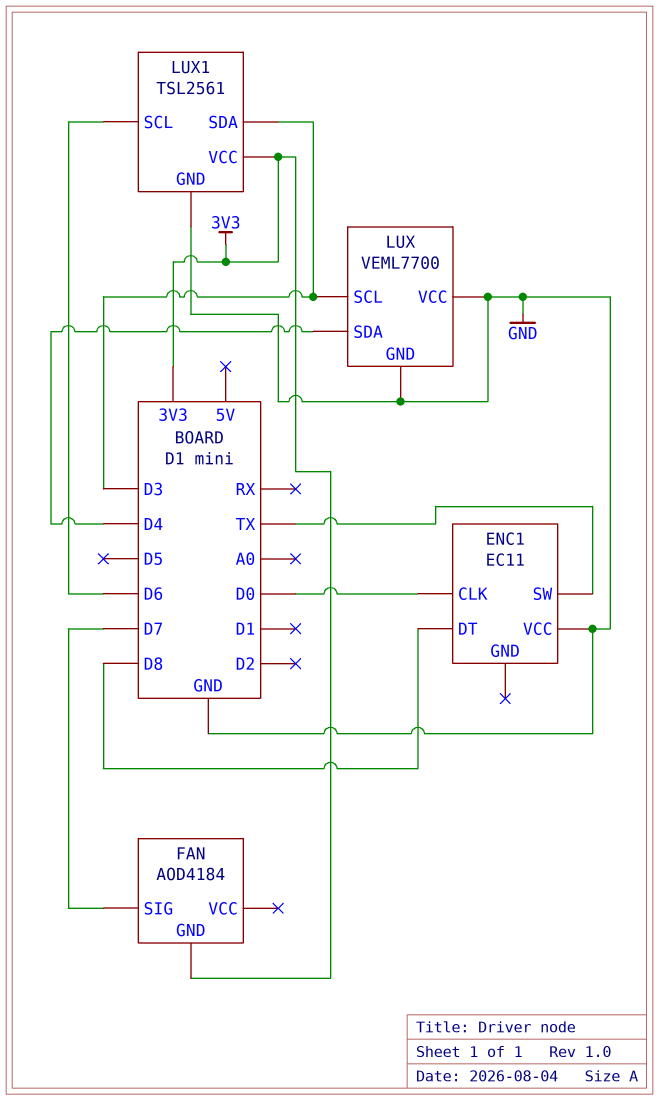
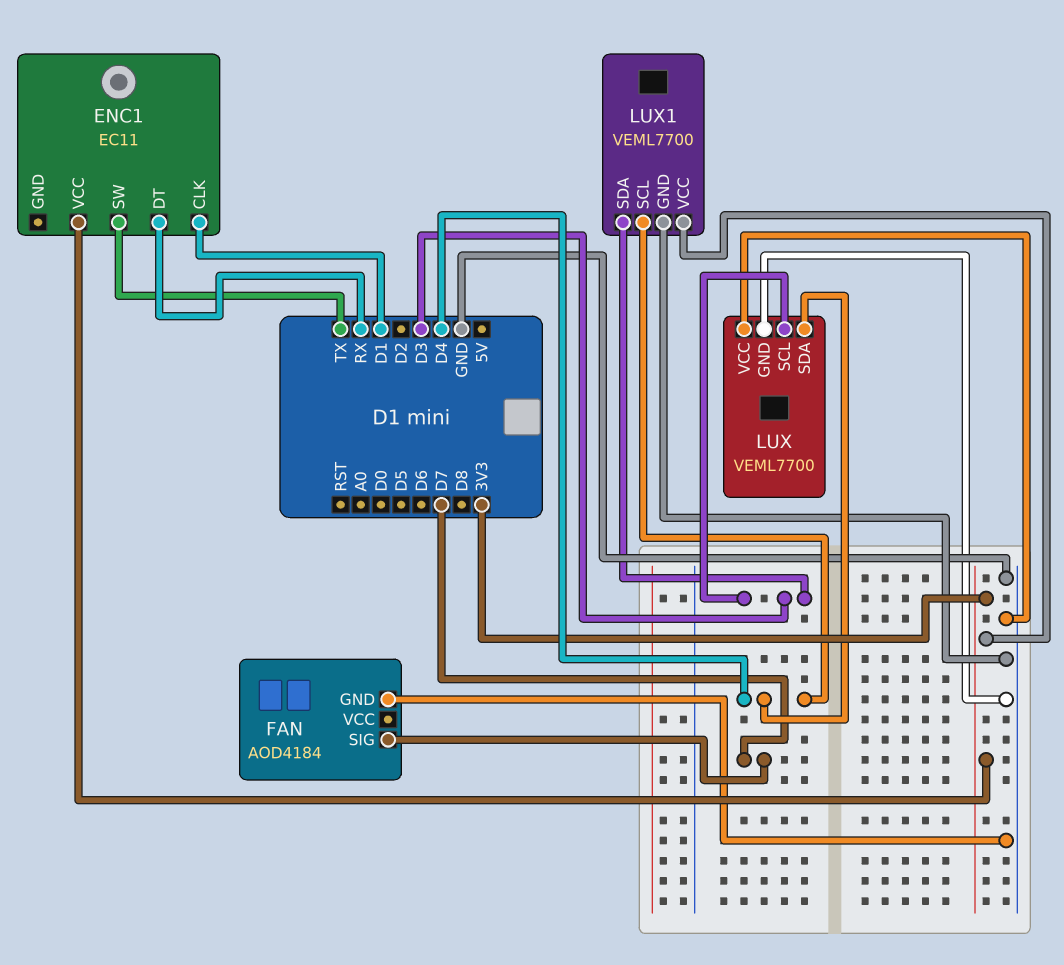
ENC1 pin CLK: D0 -> D1
ENC1 pin DT: D8 -> RX
ENC1 pin VCC: GND -> 3V3
FAN pin GND: 3V3 -> GND
LUX1: TSL2561 -> VEML7700
LUX1 pin SCL: D6 -> D4

